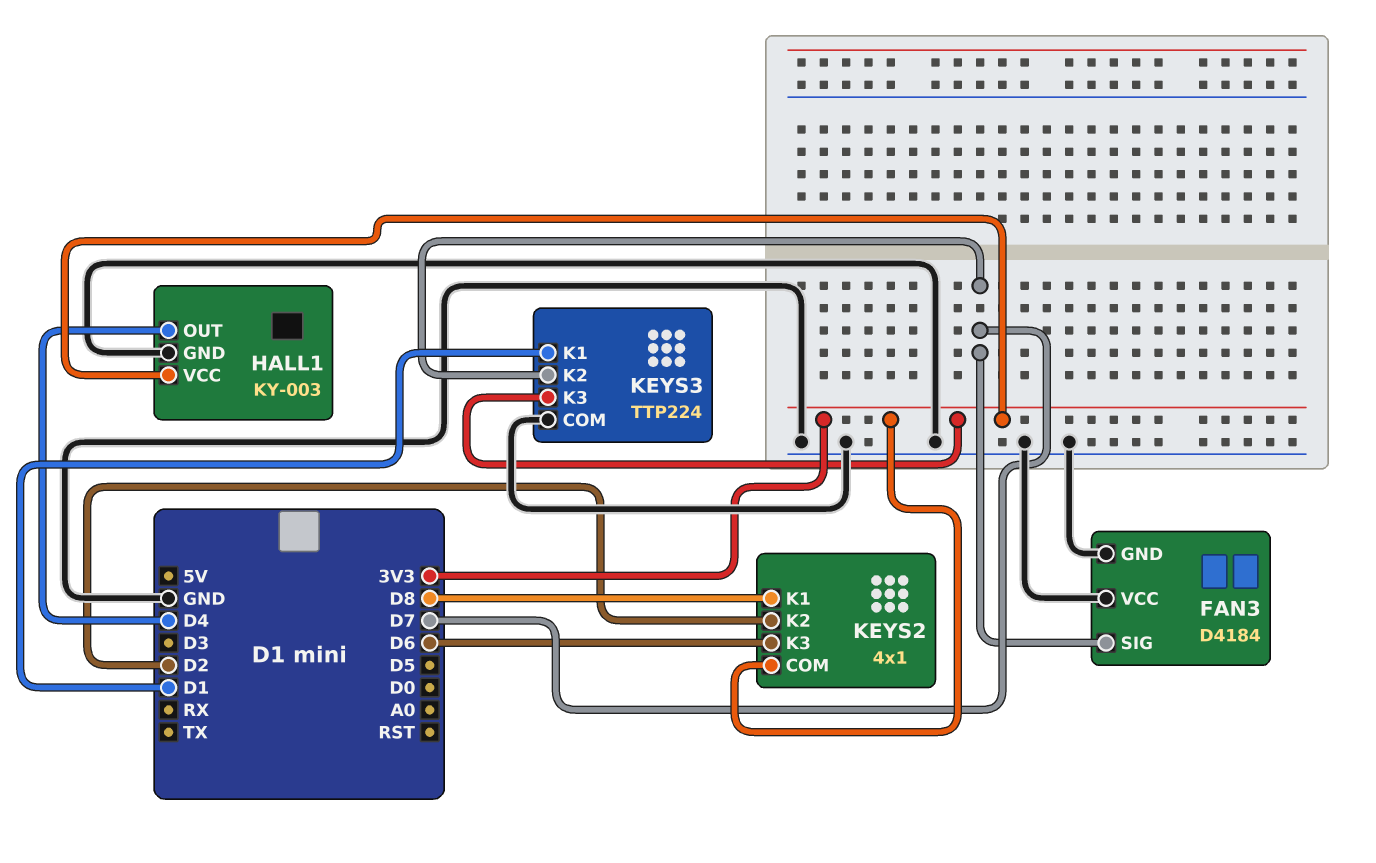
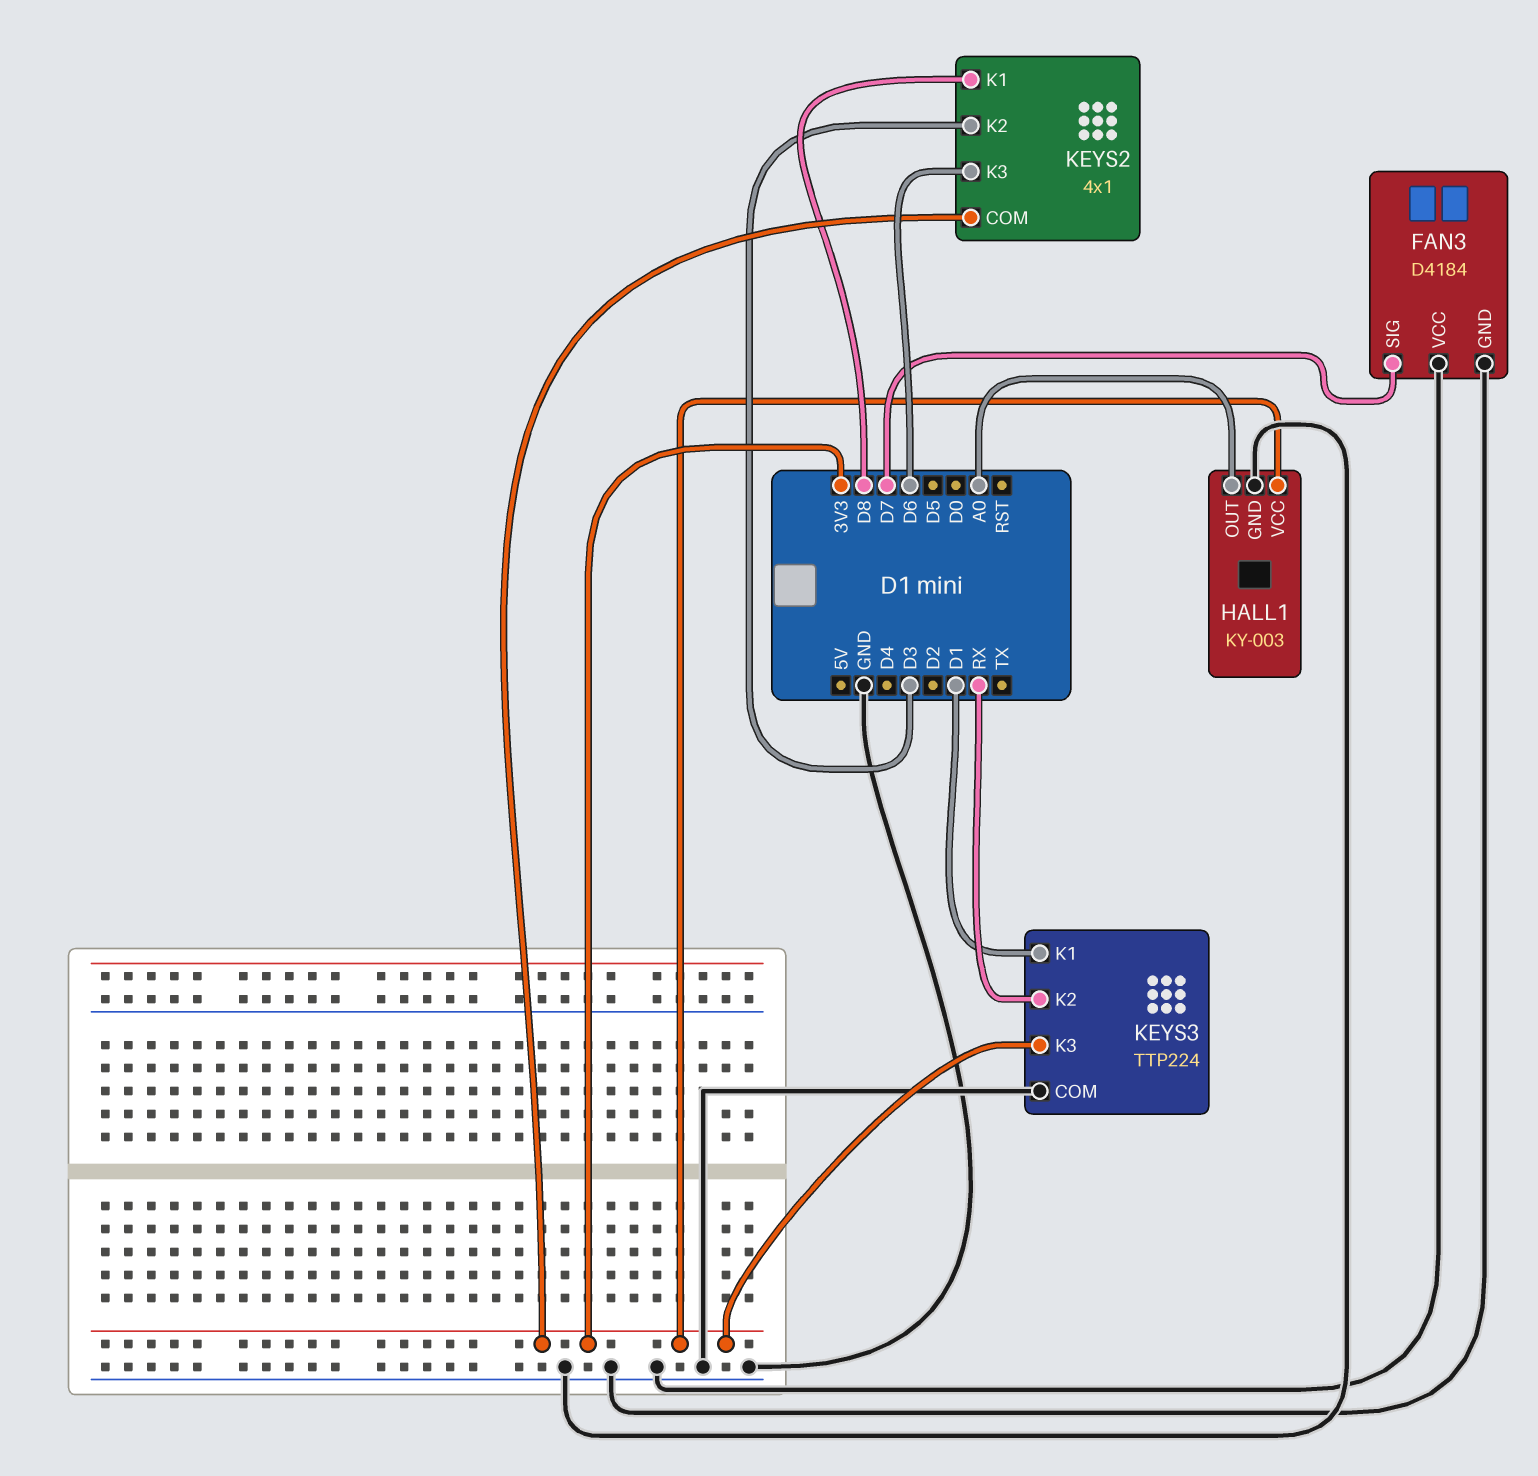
HALL1 pin OUT: D4 -> A0
KEYS2 pin K2: D2 -> D3
KEYS3 pin K2: D7 -> RX

